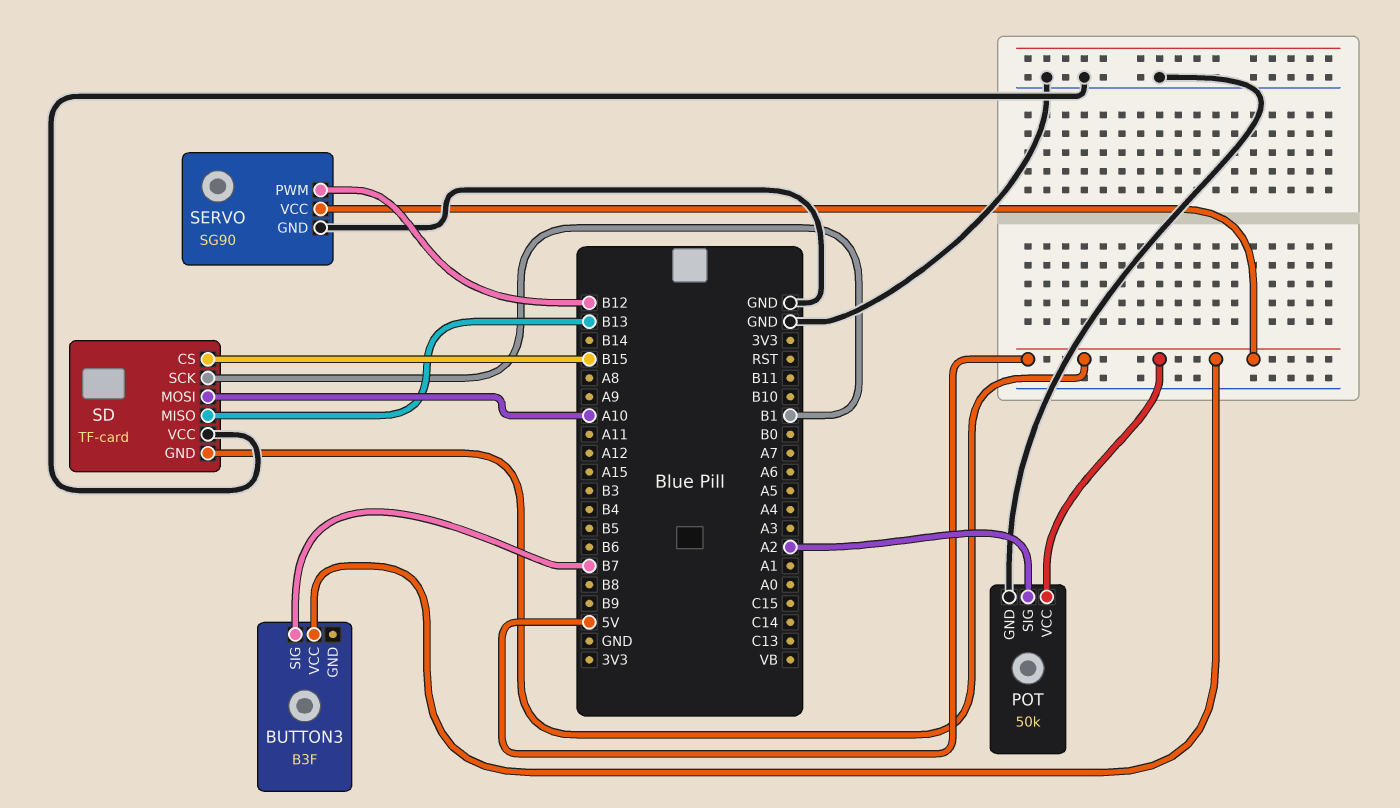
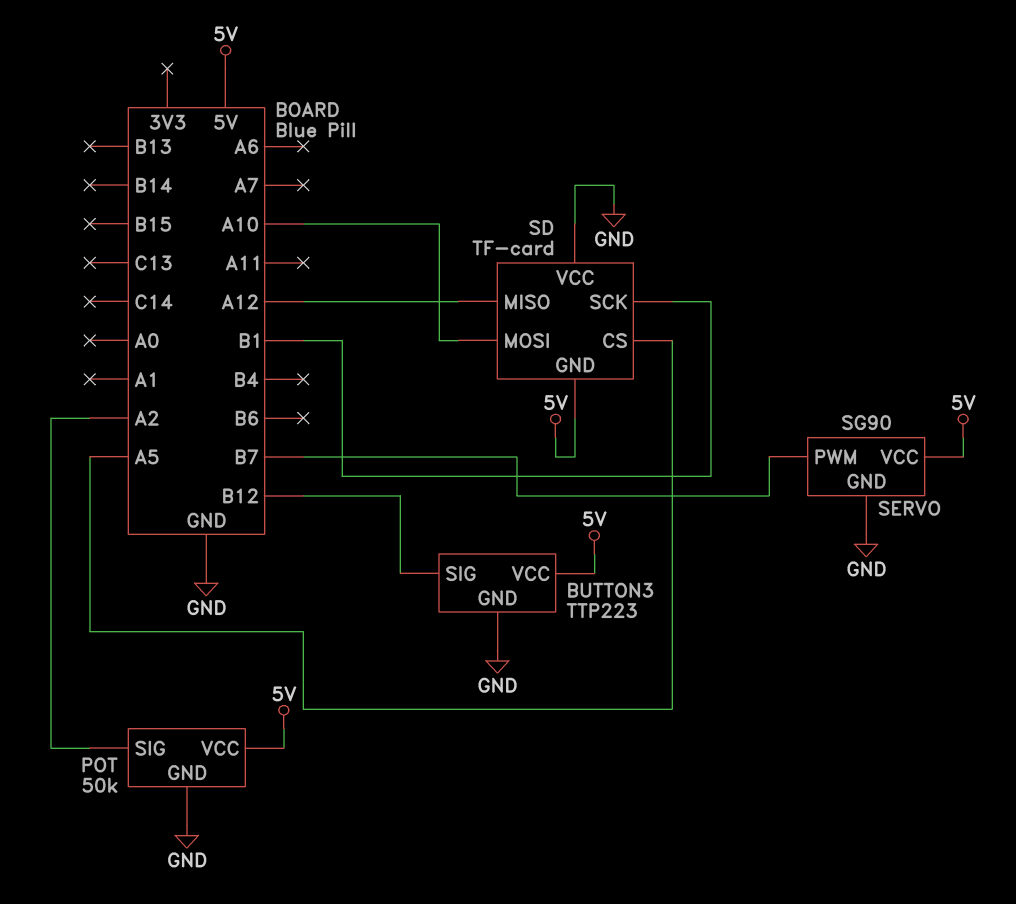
BUTTON3: B3F -> TTP223
BUTTON3 pin GND: none -> GND
BUTTON3 pin SIG: B7 -> B12
SD pin CS: B15 -> A5
SD pin MISO: B13 -> A12
SERVO pin PWM: B12 -> B7

